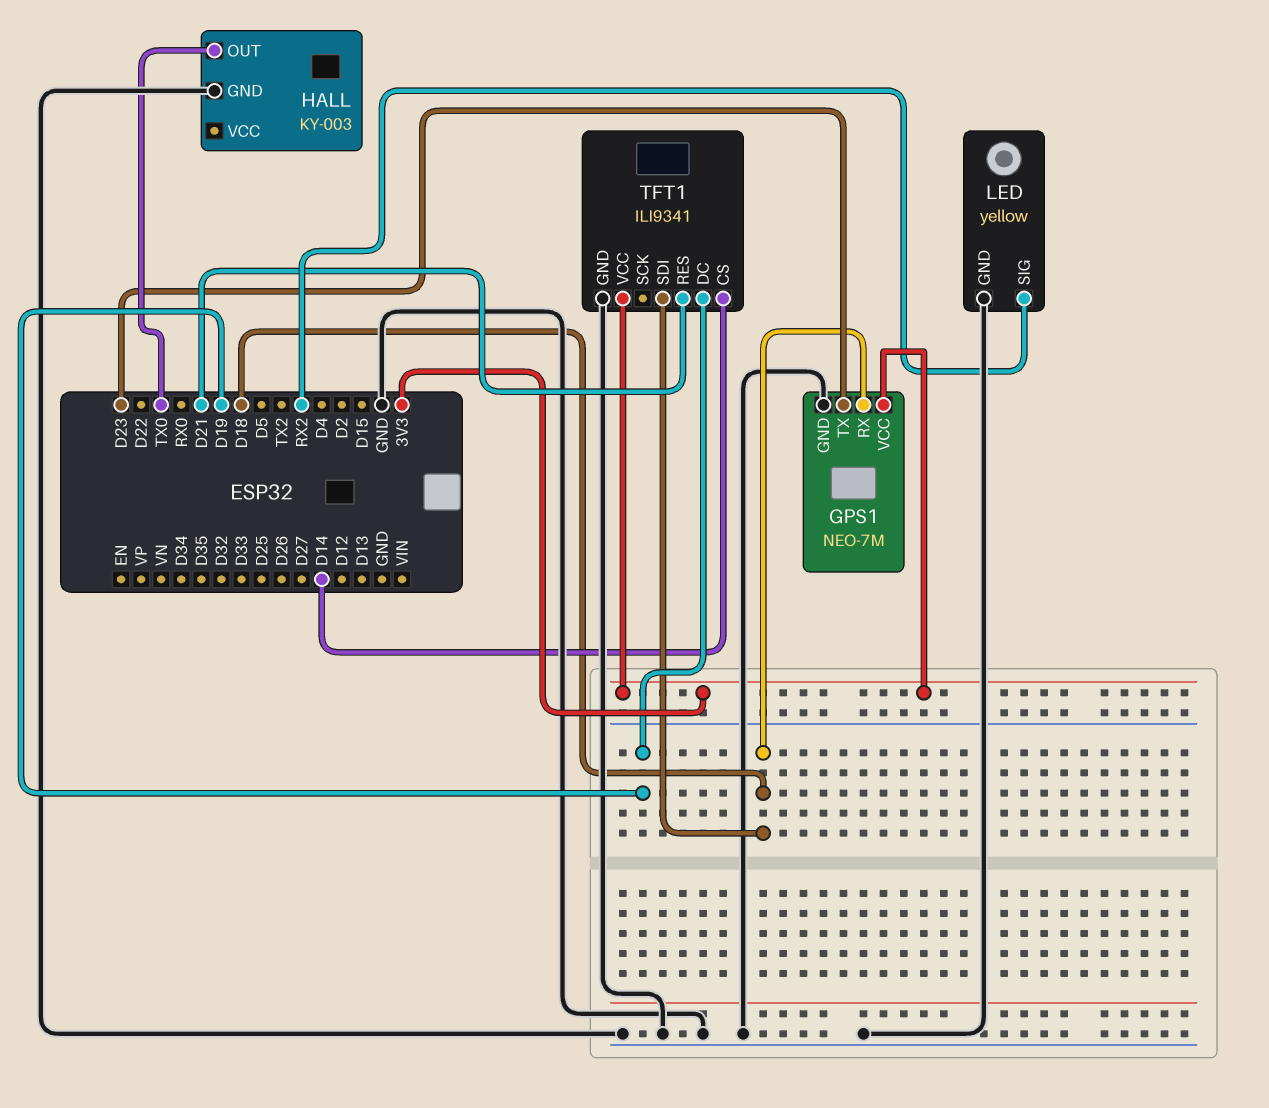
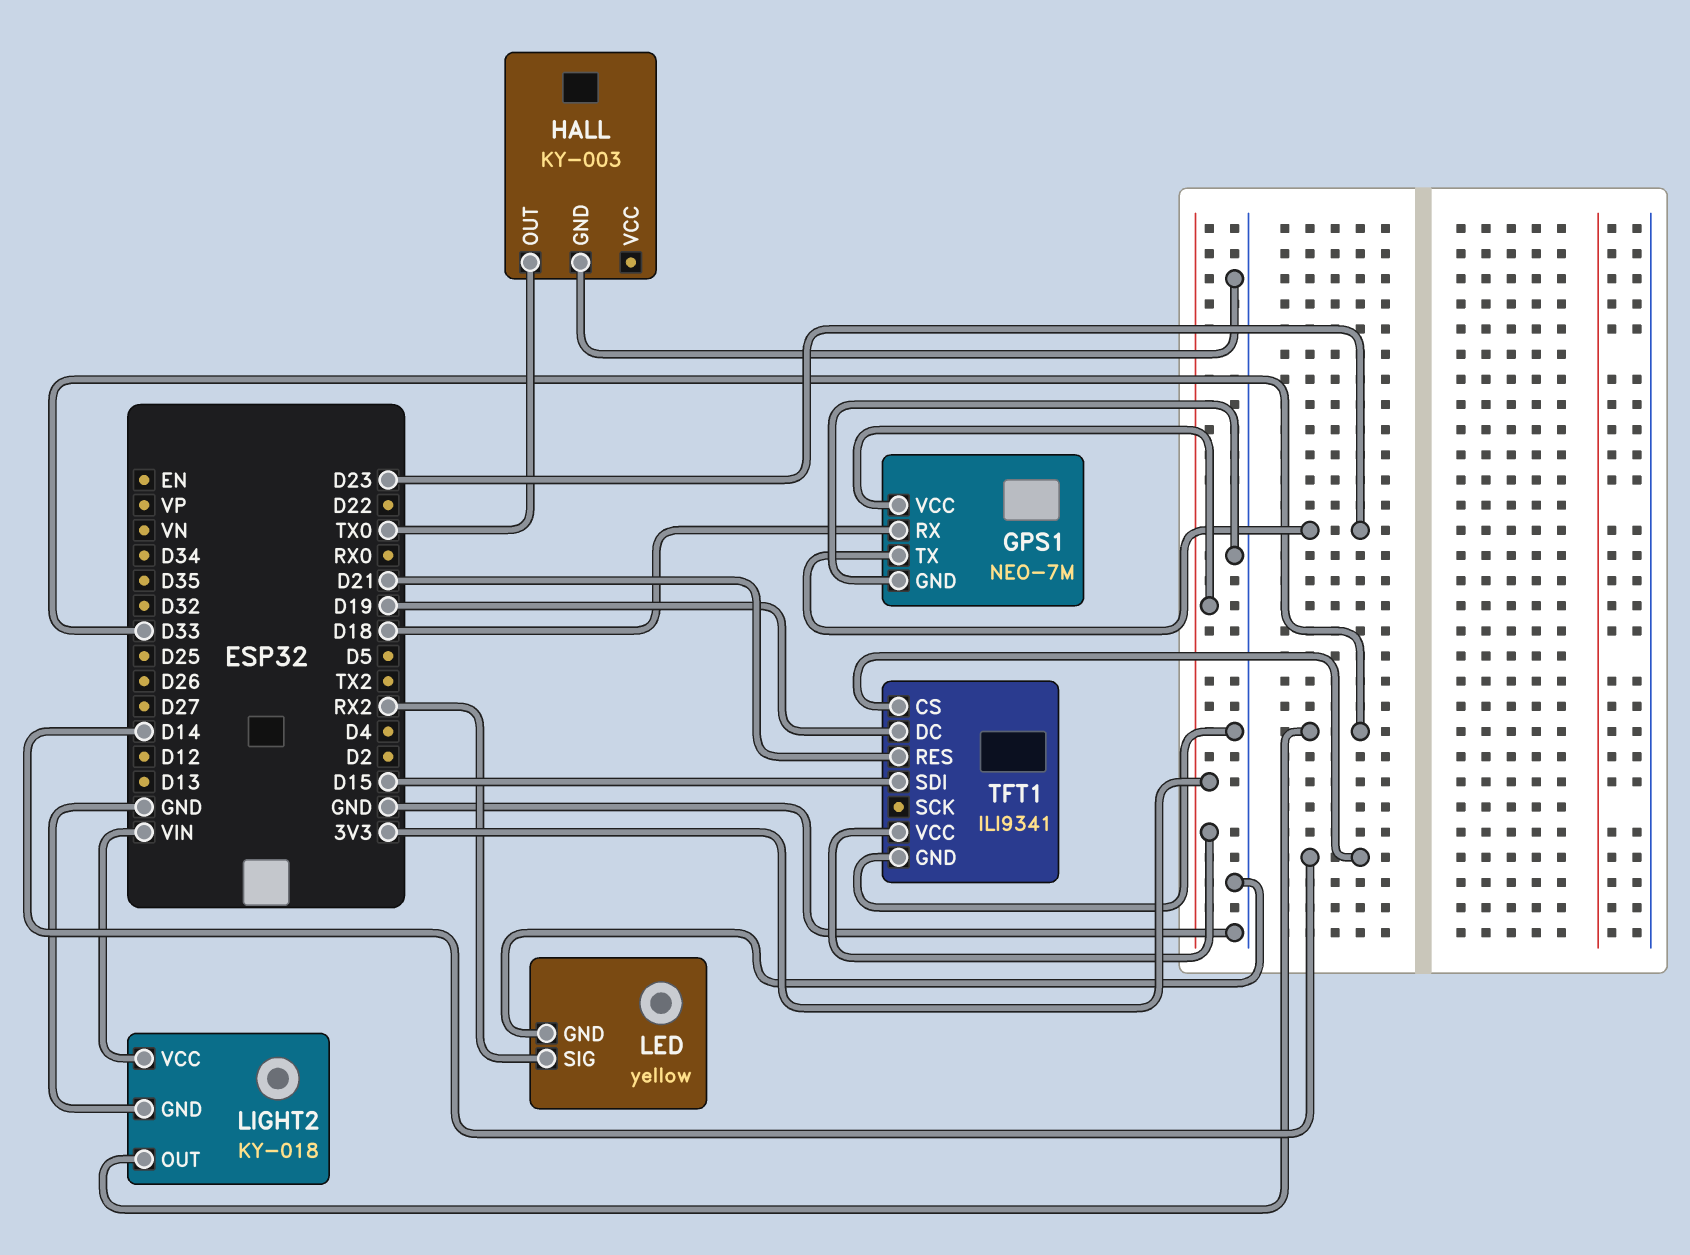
LIGHT2: none -> KY-018
LIGHT2 pin GND: none -> GND
LIGHT2 pin OUT: none -> D33
LIGHT2 pin VCC: none -> VIN
TFT1 pin SDI: D18 -> D15

